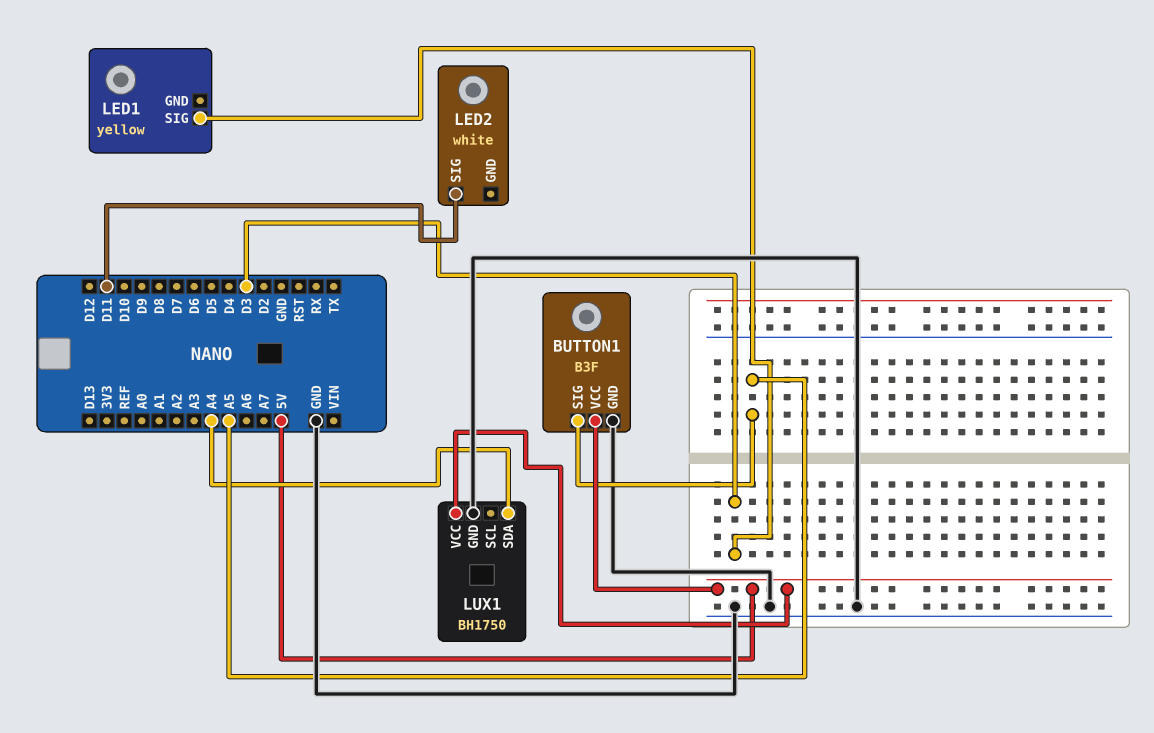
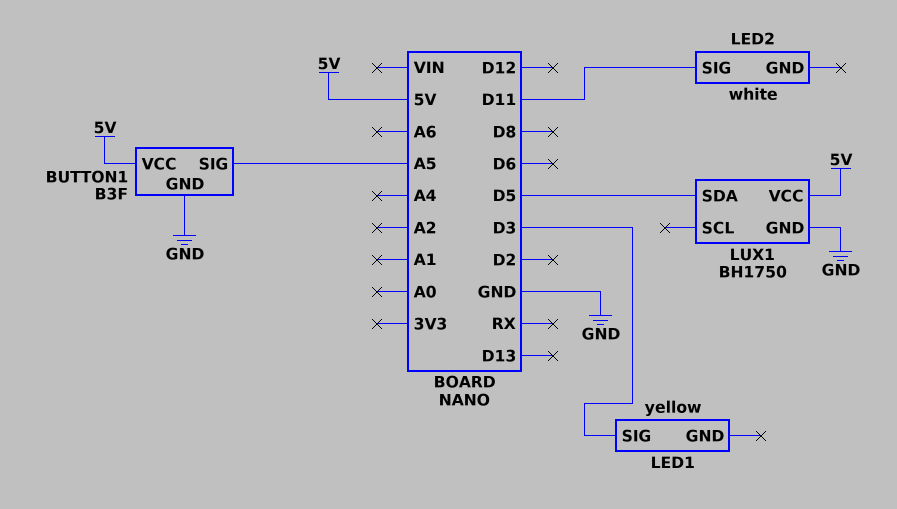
LUX1 pin SDA: A4 -> D5

